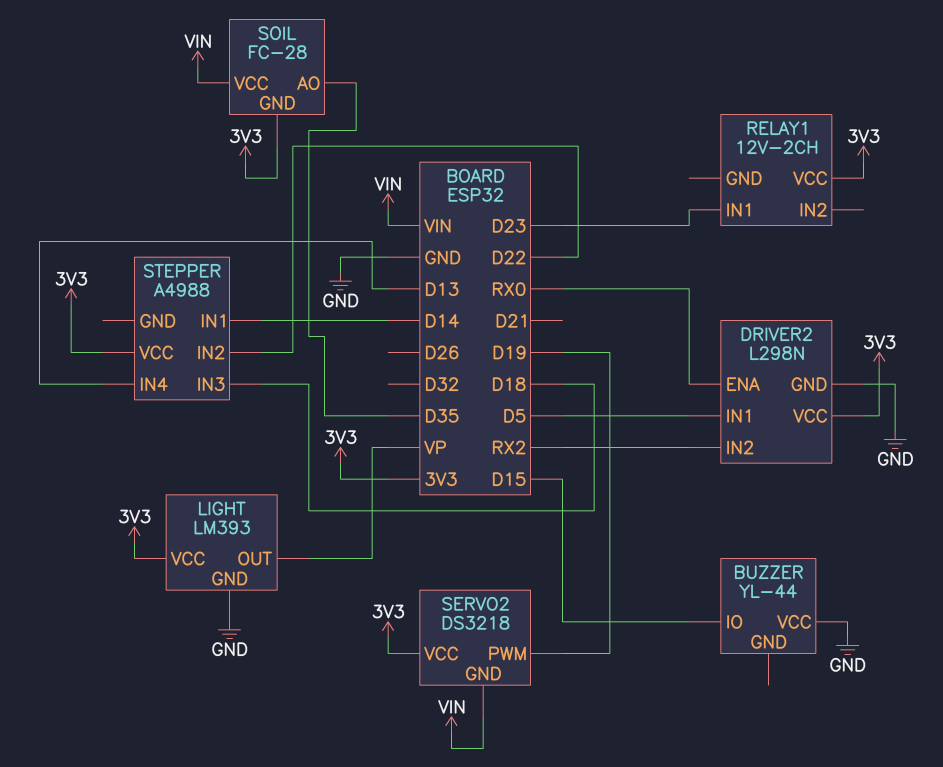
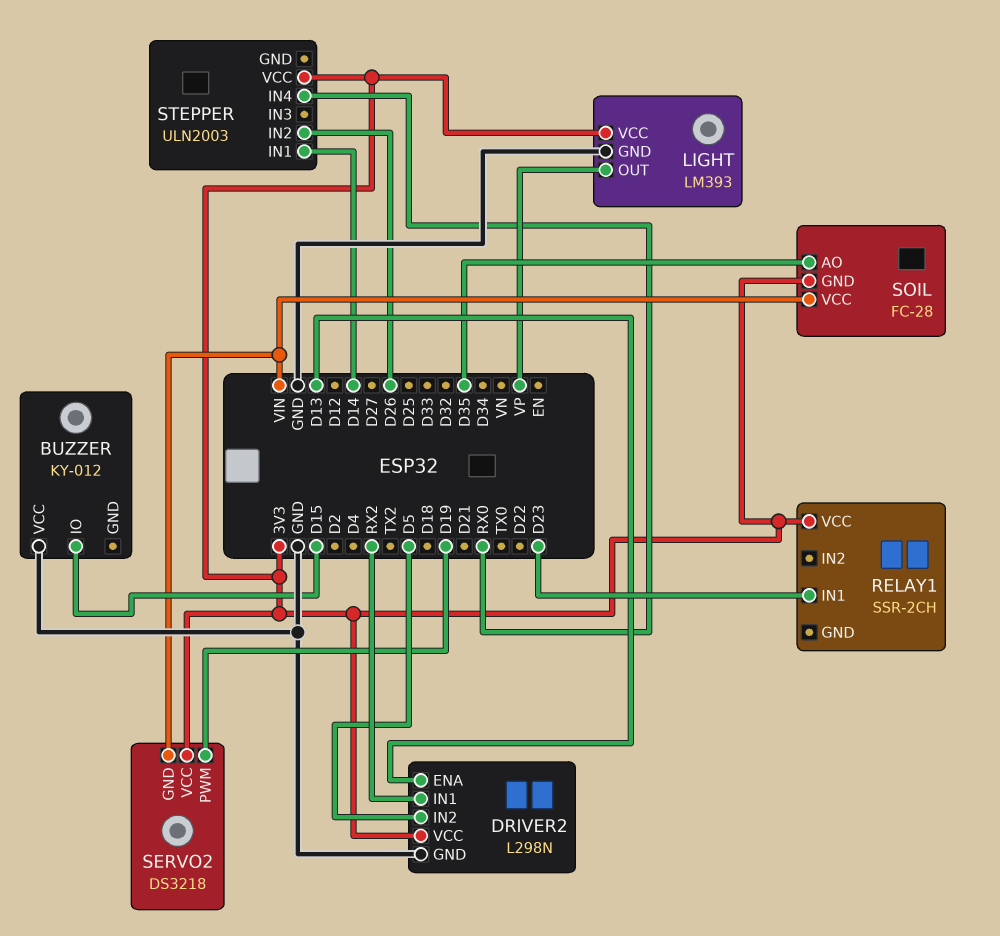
BUZZER: YL-44 -> KY-012
DRIVER2 pin ENA: RX0 -> D13
DRIVER2 pin IN1: D5 -> RX2
DRIVER2 pin IN2: RX2 -> D5
RELAY1: 12V-2CH -> SSR-2CH
STEPPER: A4988 -> ULN2003
STEPPER pin IN2: D22 -> D26
STEPPER pin IN3: D18 -> none
STEPPER pin IN4: D13 -> RX0

